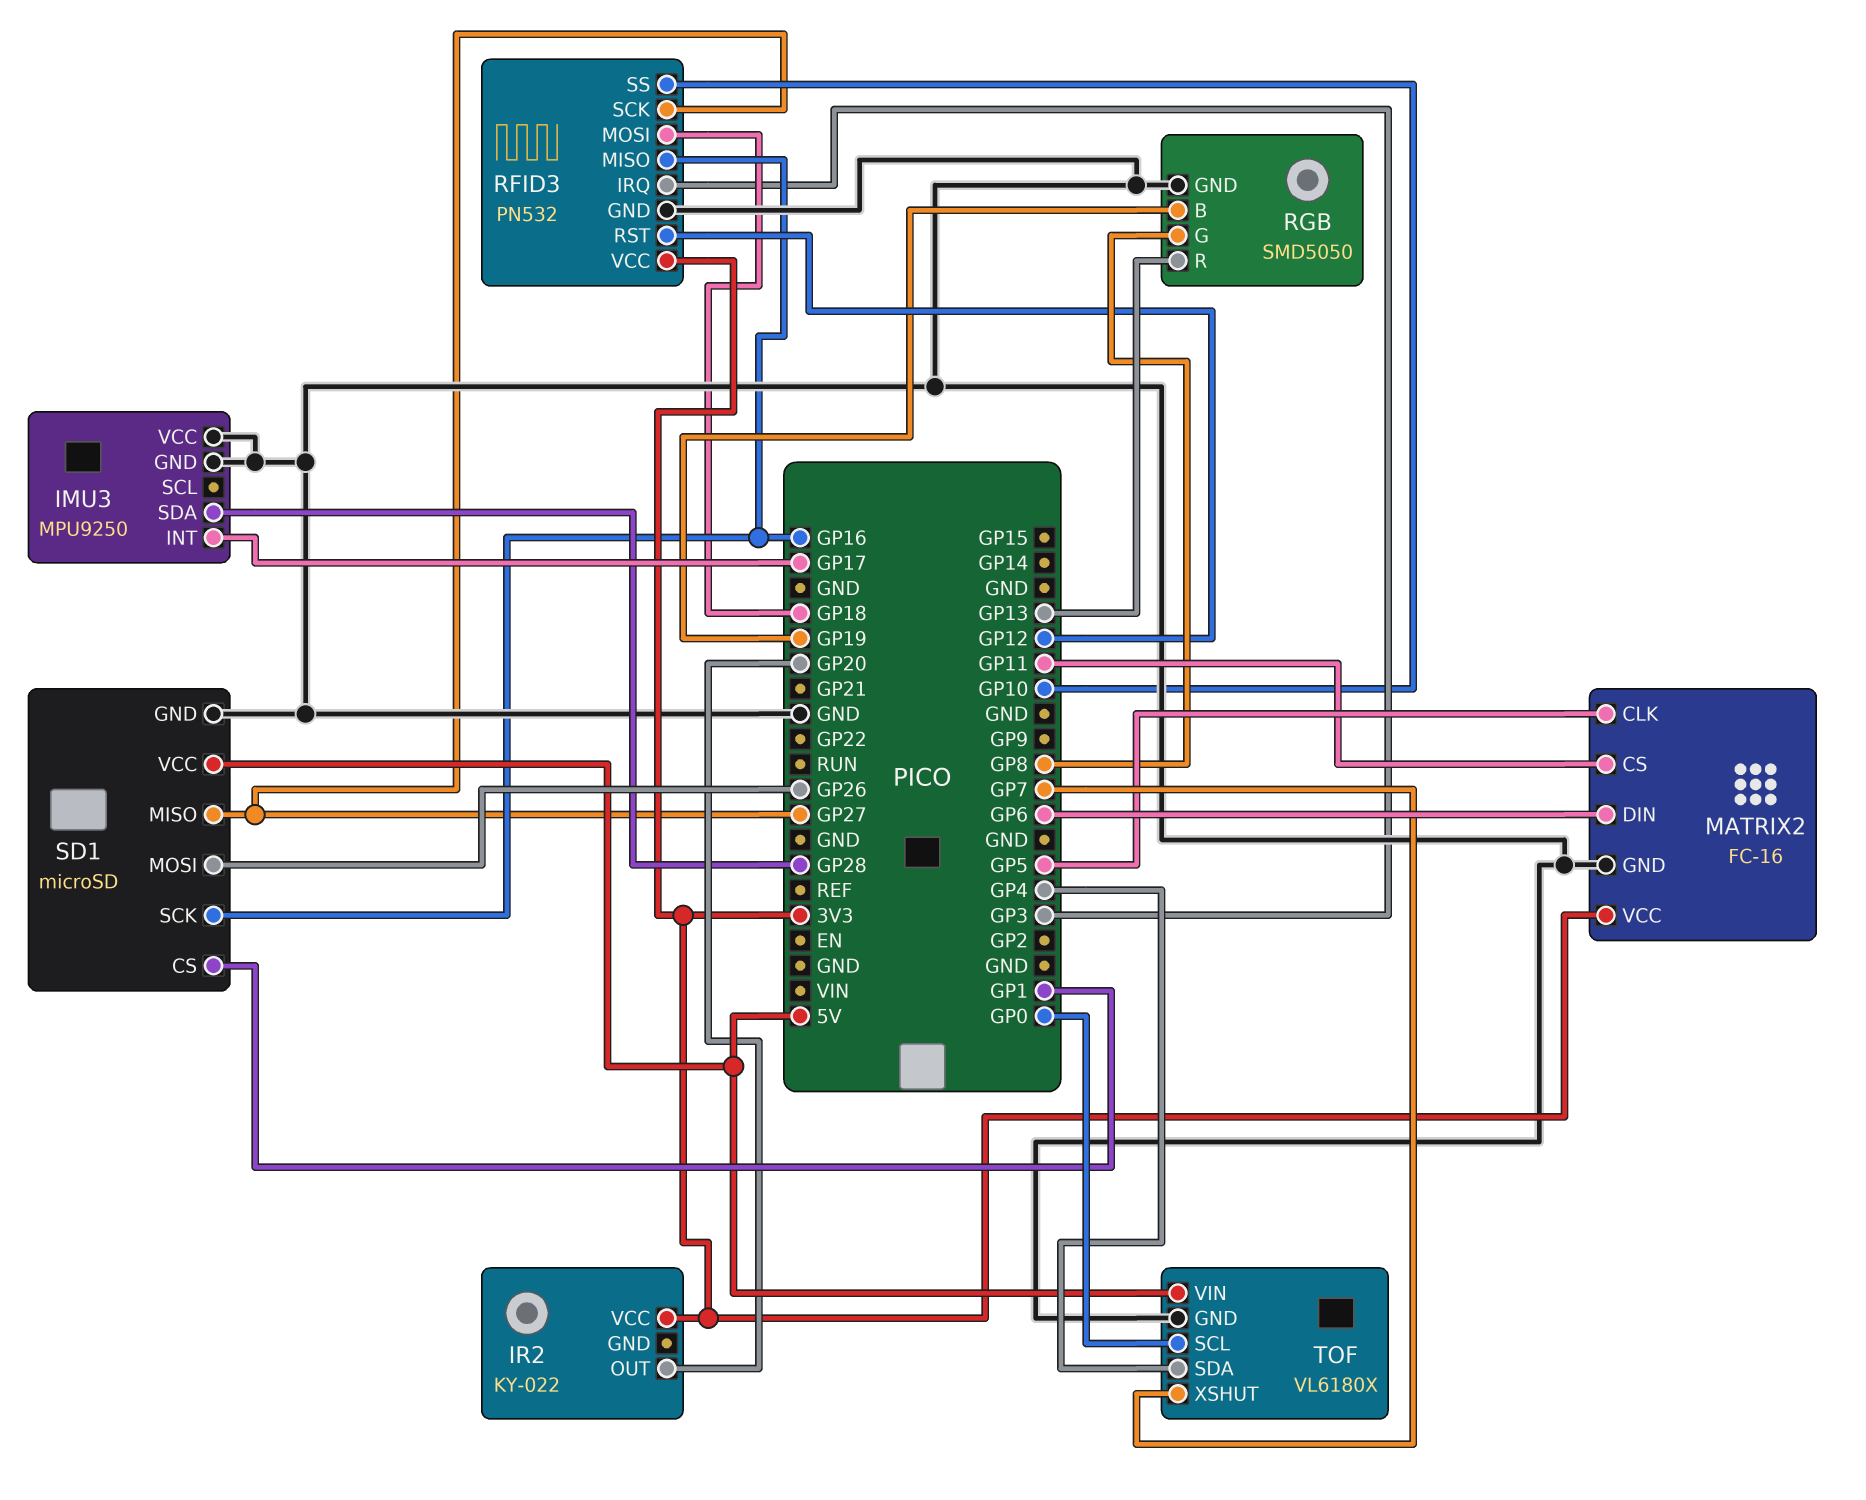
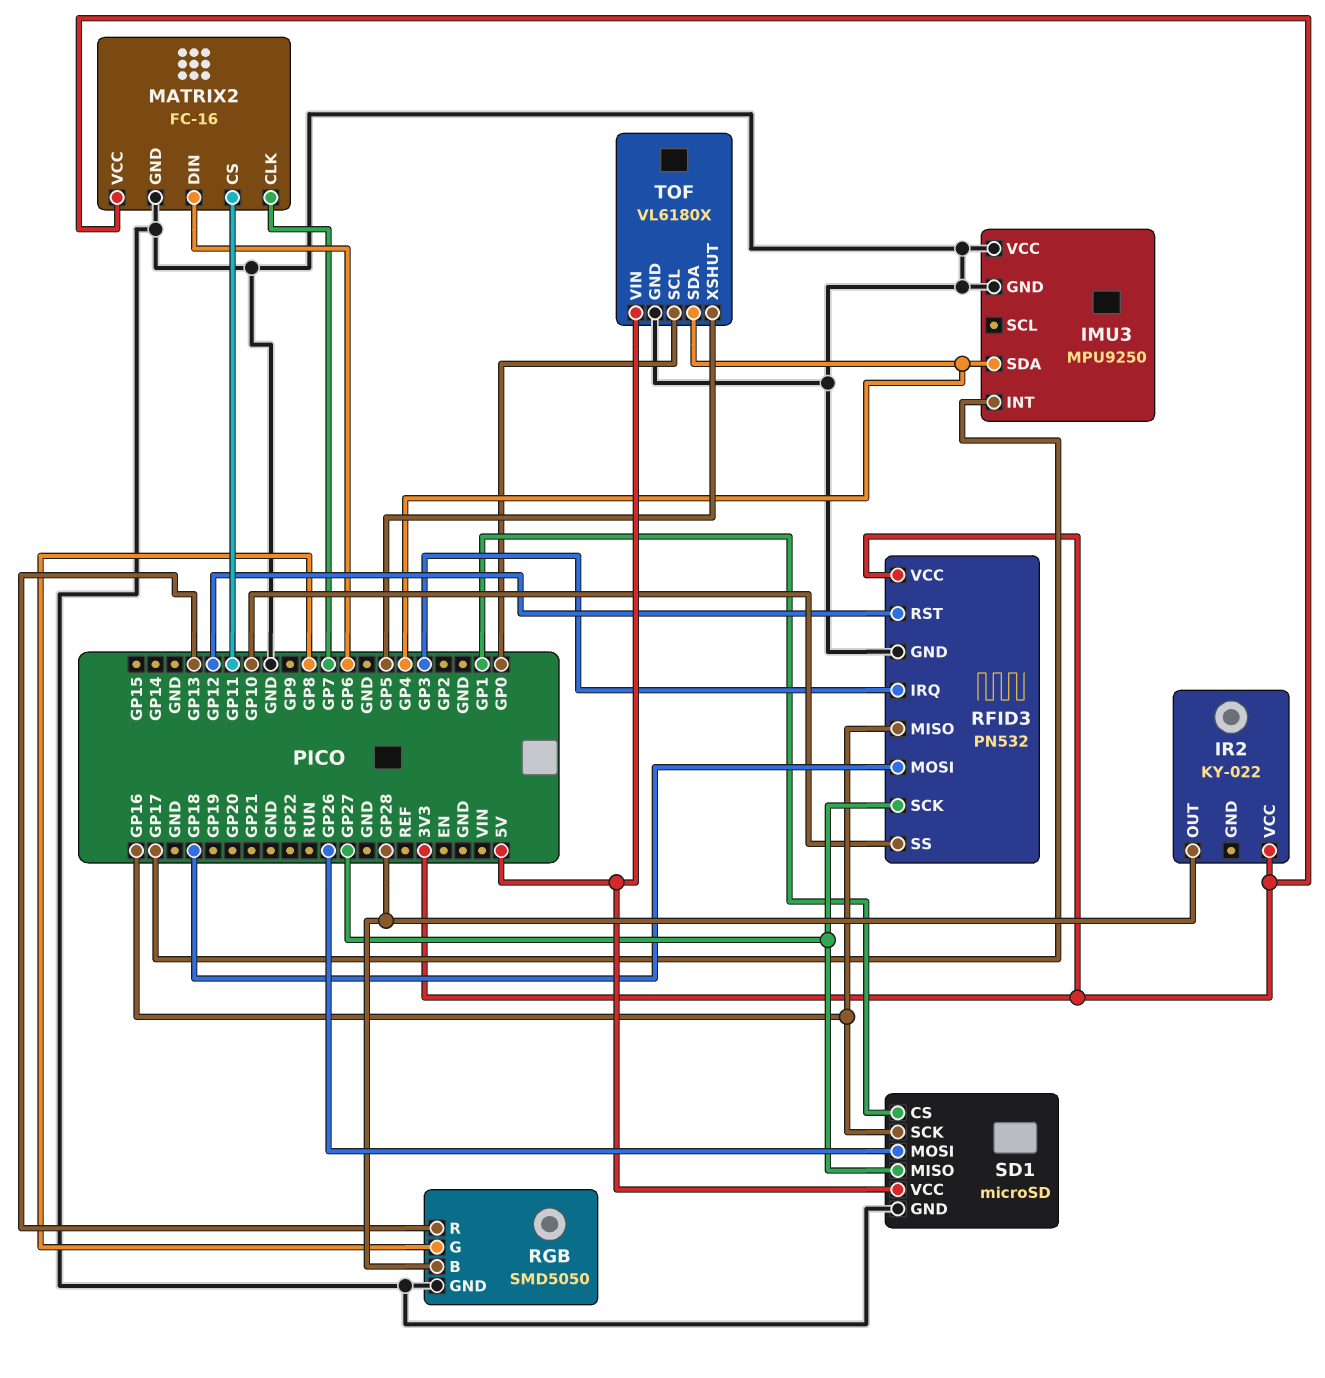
IMU3 pin SDA: GP28 -> GP4
IR2 pin OUT: GP20 -> GP28
MATRIX2 pin CLK: GP5 -> GP7
RGB pin B: GP19 -> GP28
TOF pin XSHUT: GP7 -> GP5

